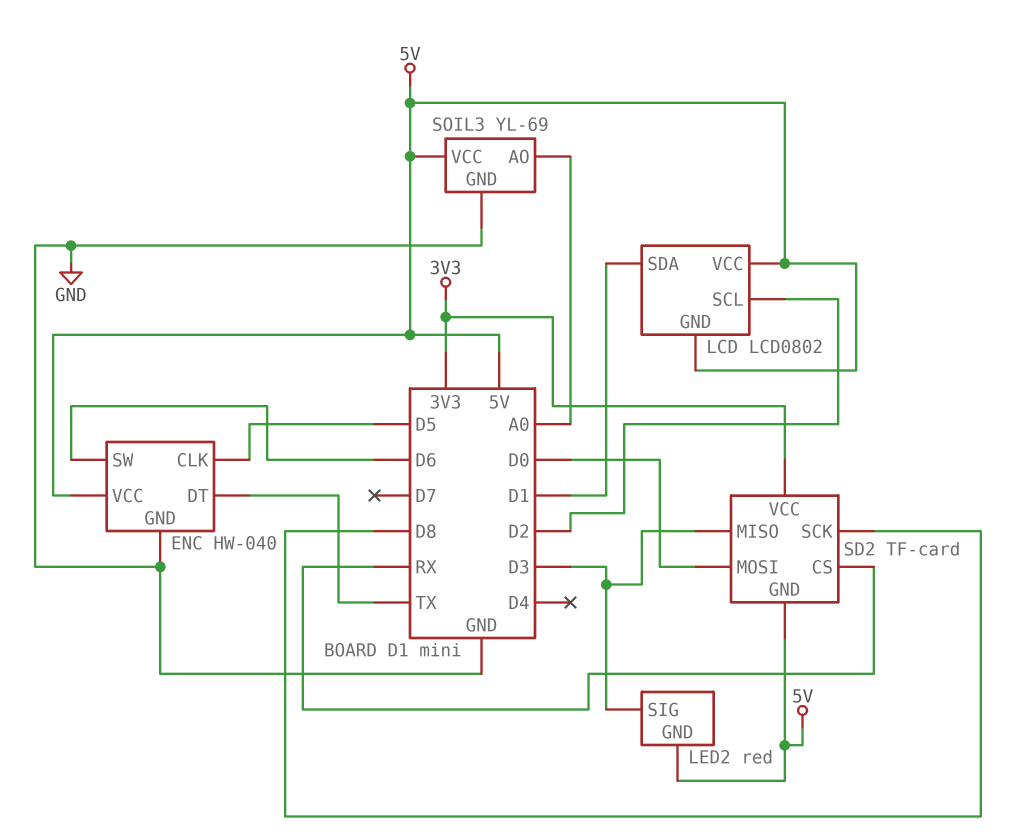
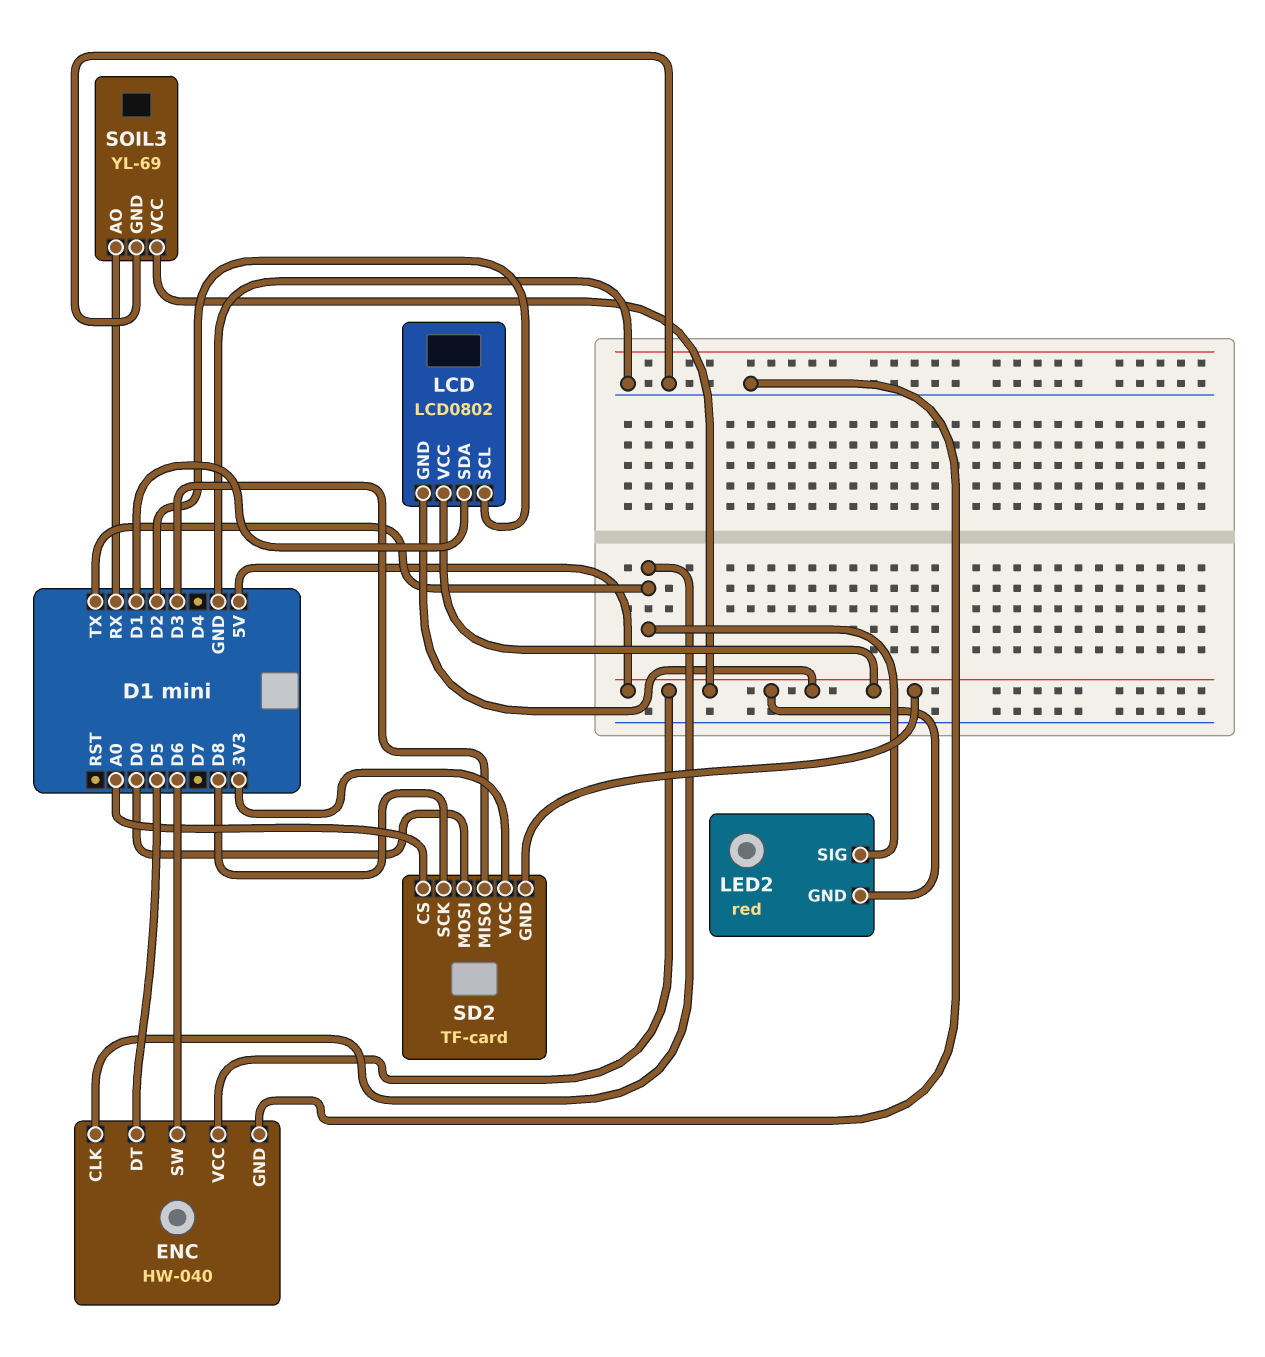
ENC pin CLK: D5 -> TX
ENC pin DT: TX -> D5
LED2 pin SIG: D3 -> TX
SD2 pin CS: RX -> A0
SOIL3 pin AO: A0 -> RX

